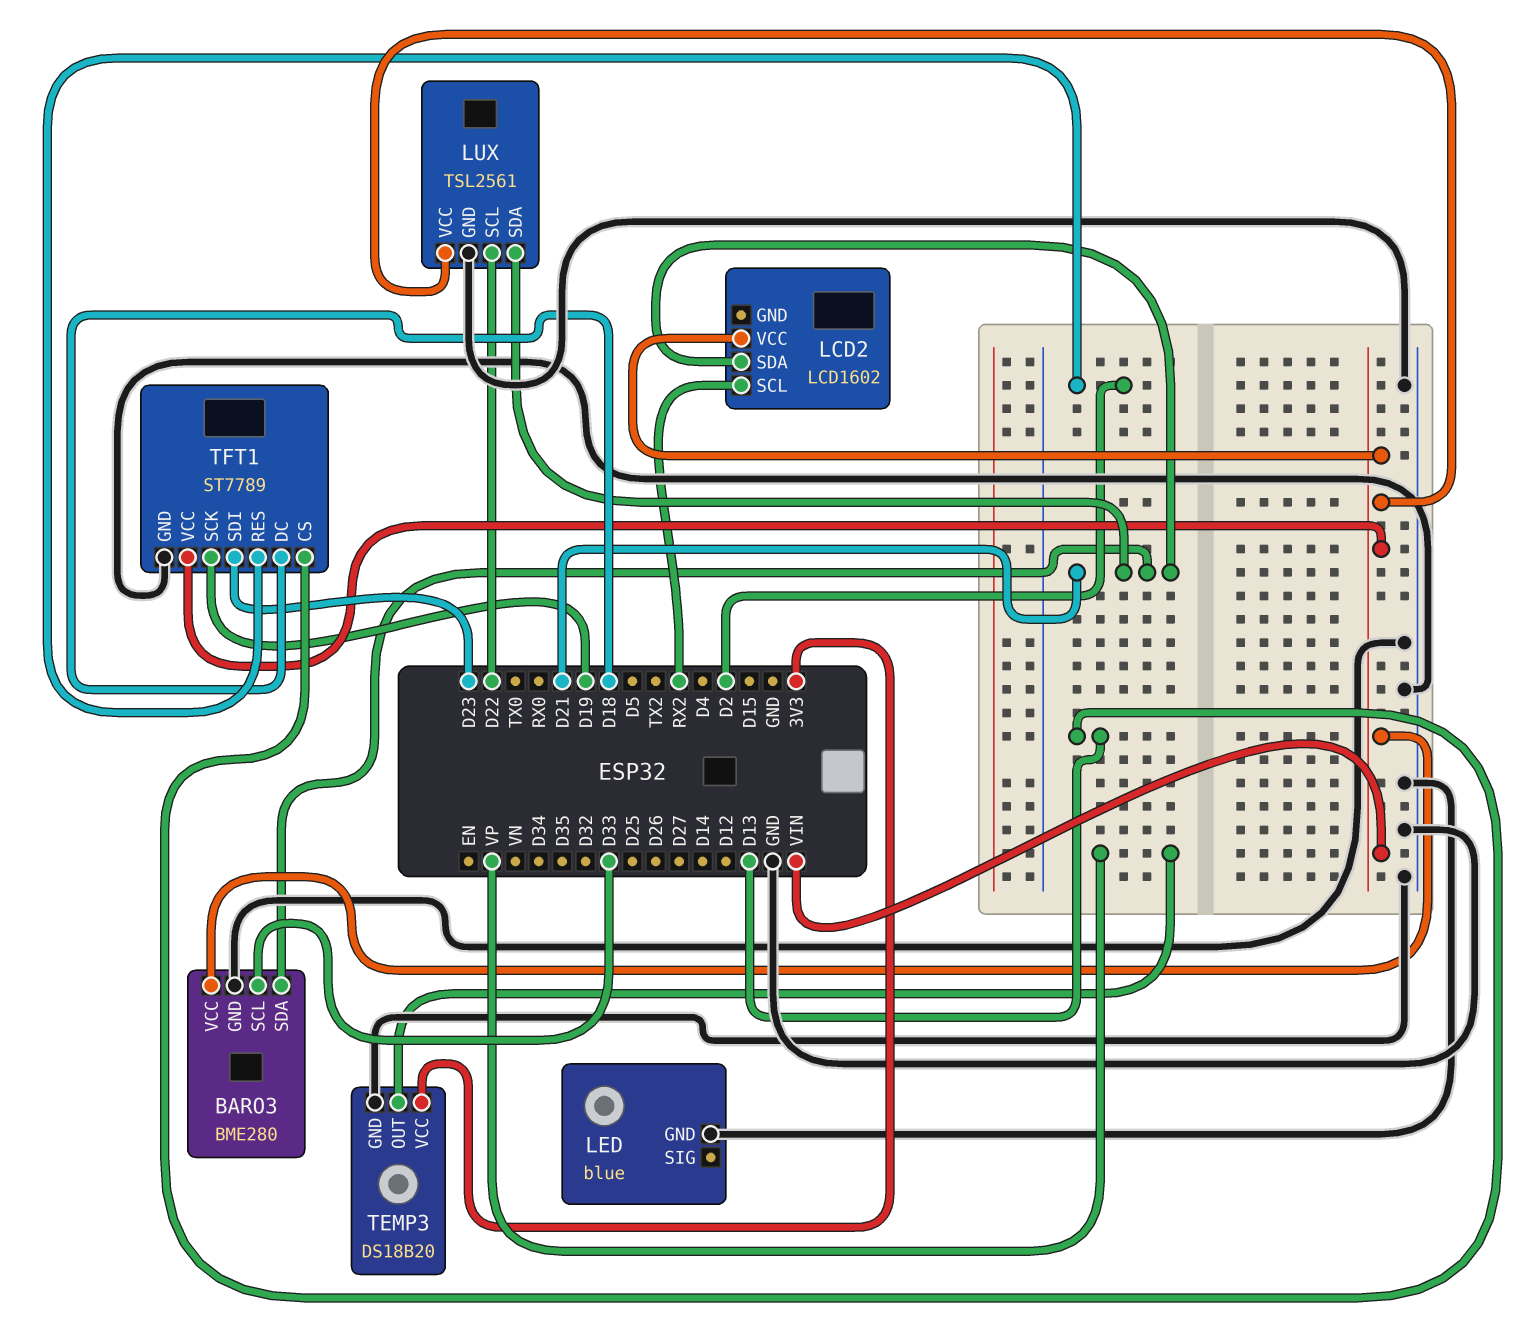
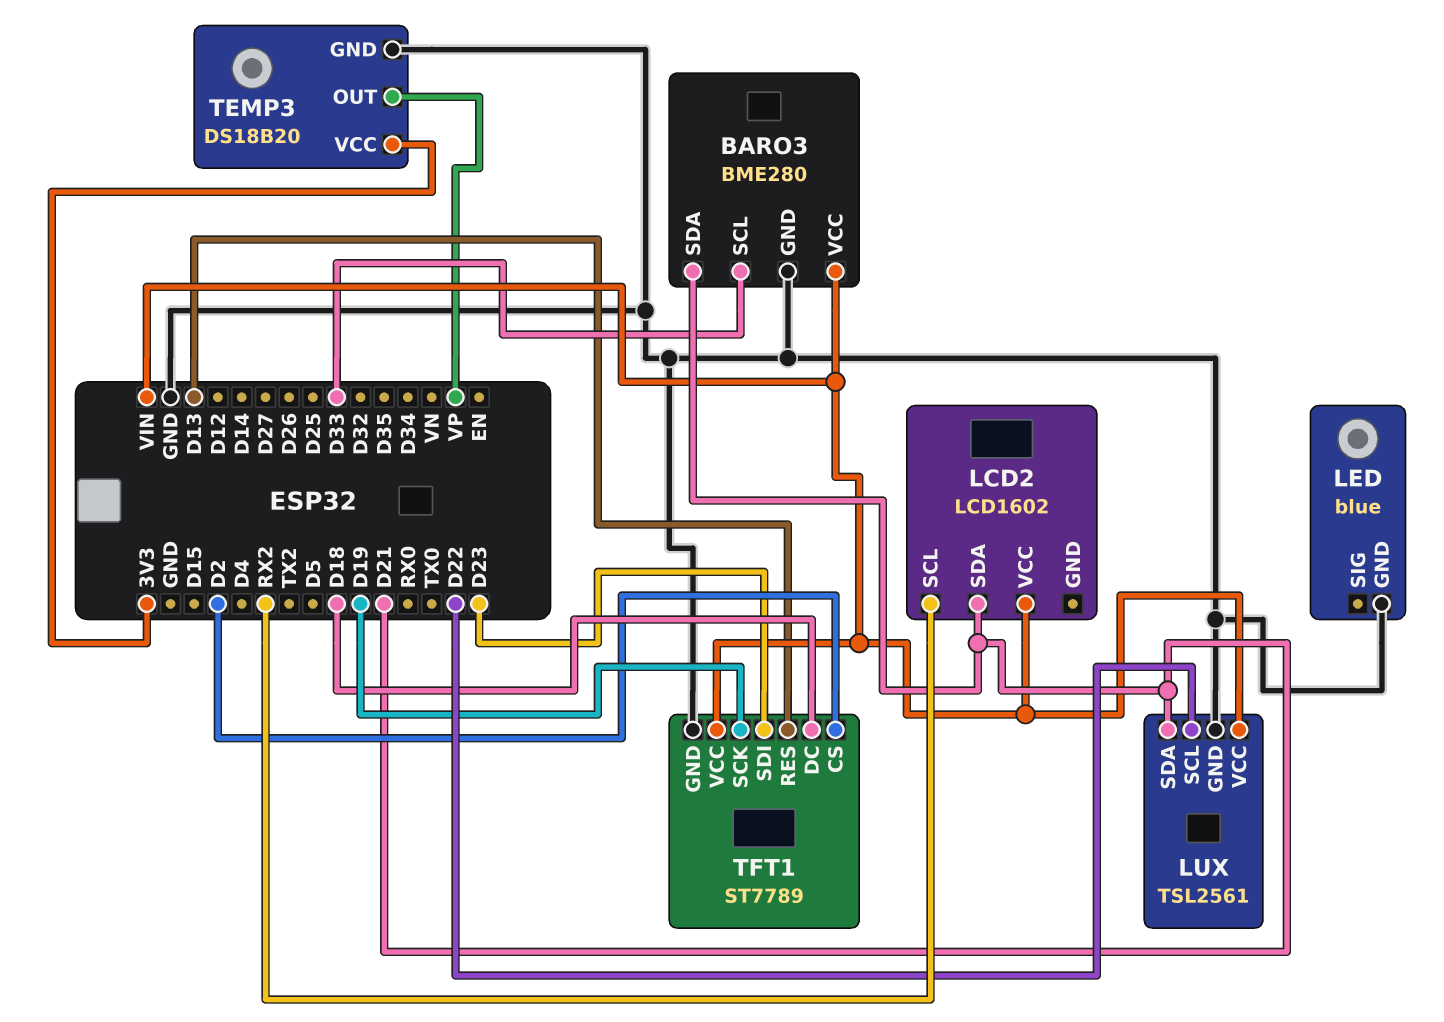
TFT1 pin CS: D13 -> D2
TFT1 pin RES: D2 -> D13

